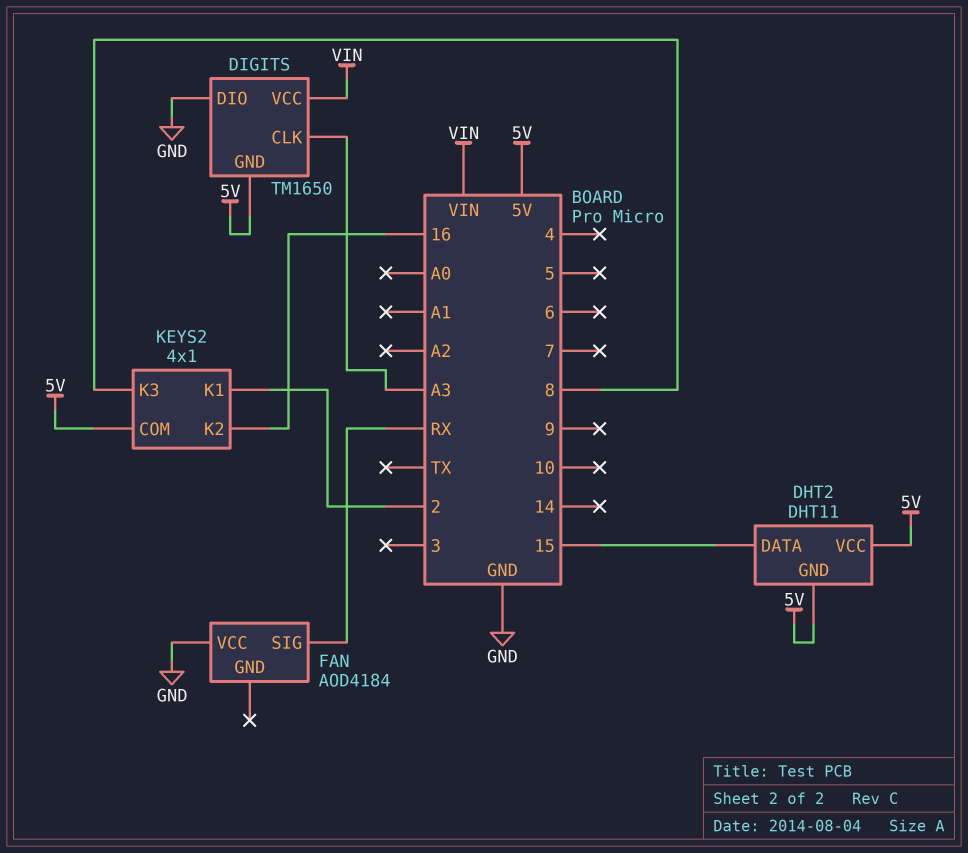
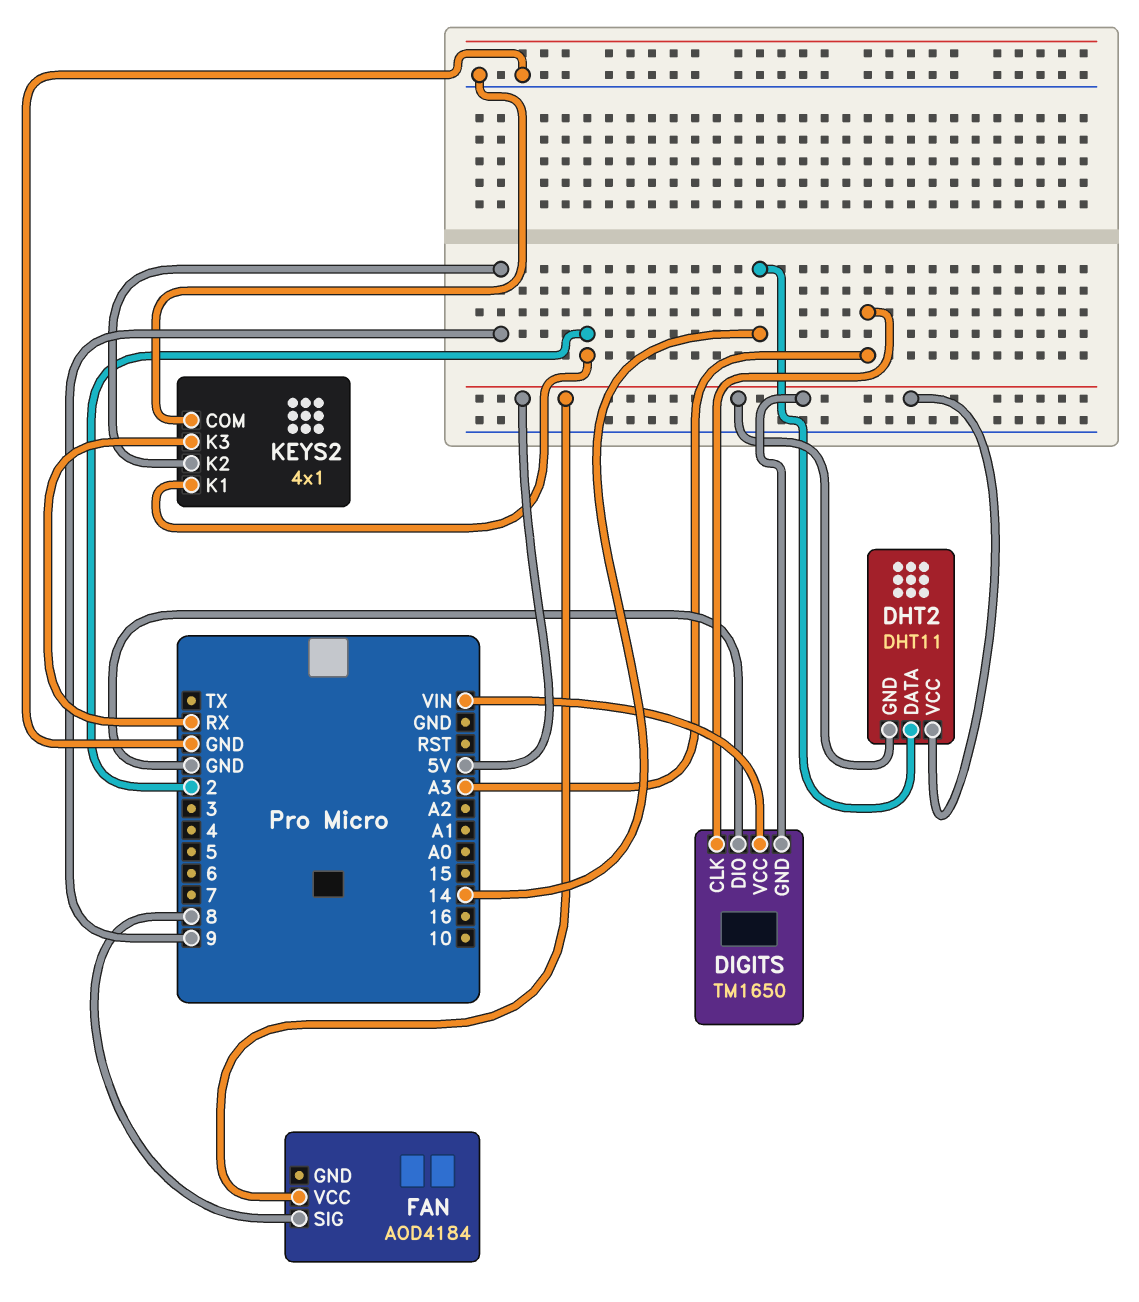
DHT2 pin DATA: 15 -> 14
FAN pin SIG: RX -> 8
FAN pin VCC: GND -> 5V
KEYS2 pin COM: 5V -> GND
KEYS2 pin K2: 16 -> 9
KEYS2 pin K3: 8 -> RX

